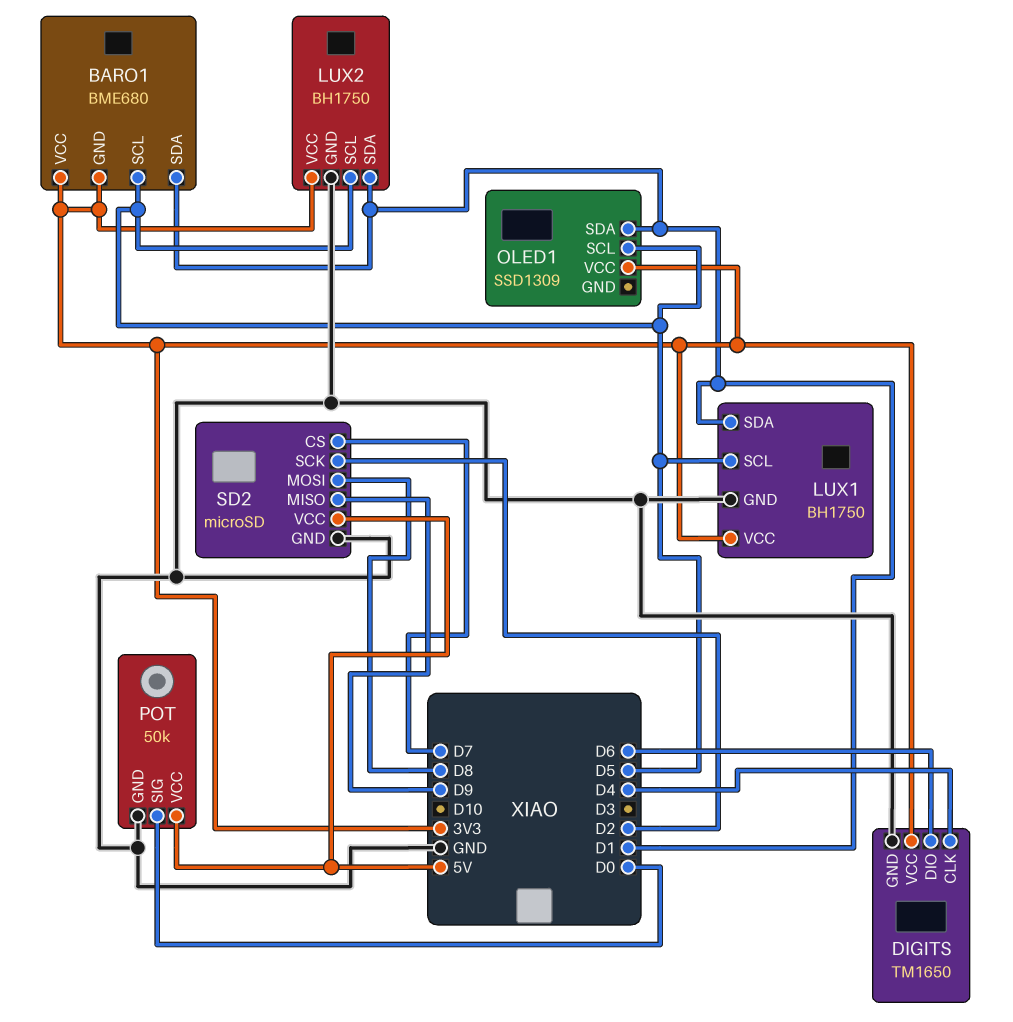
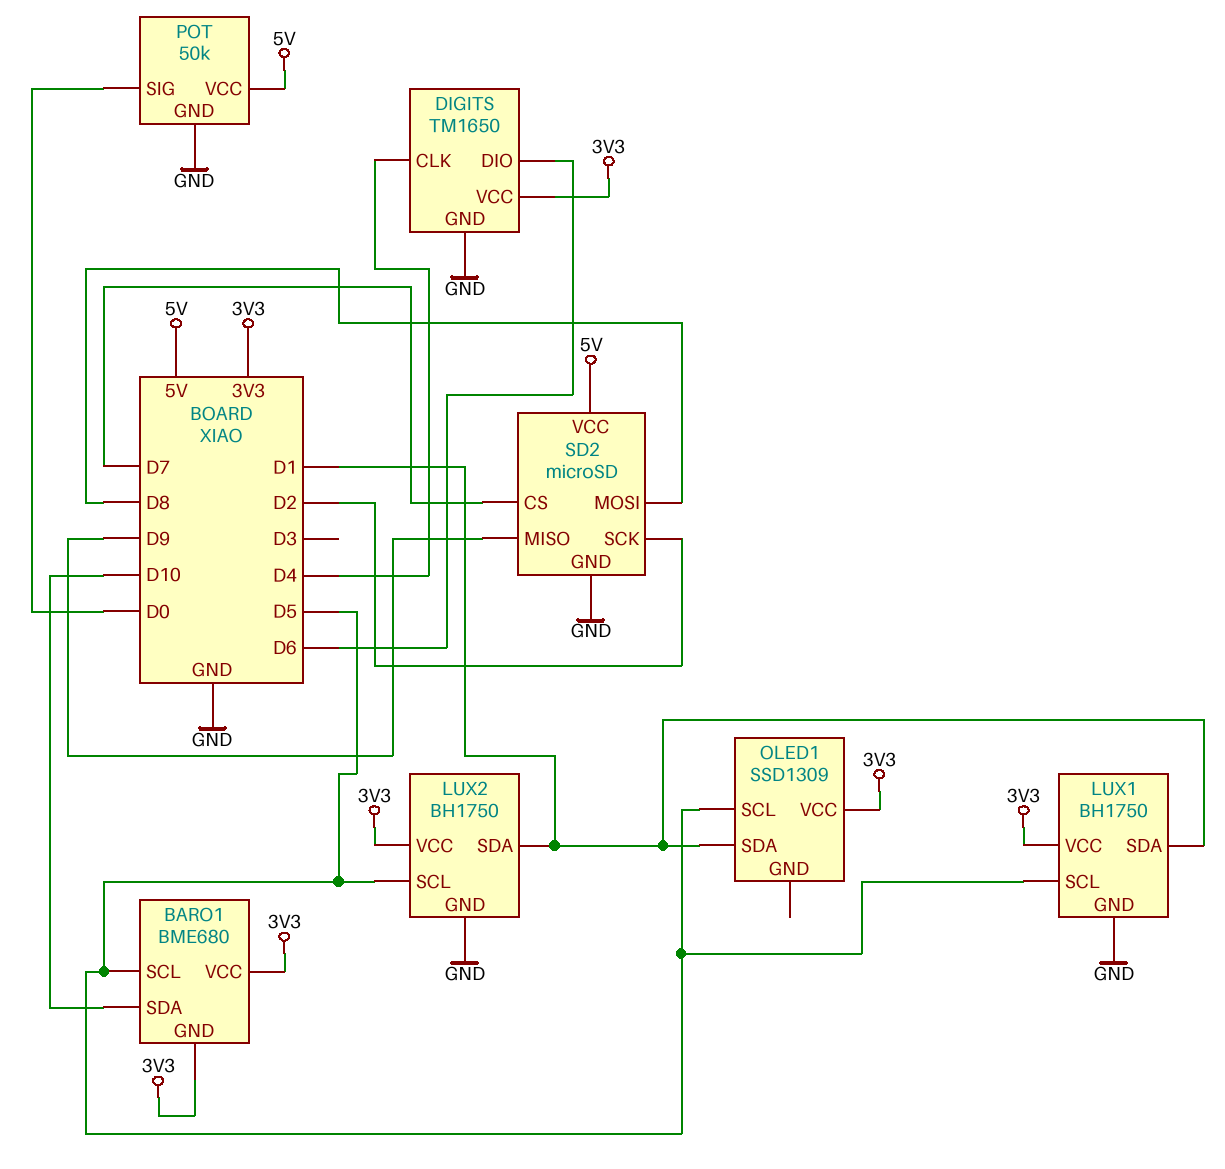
BARO1 pin SDA: D1 -> D10

